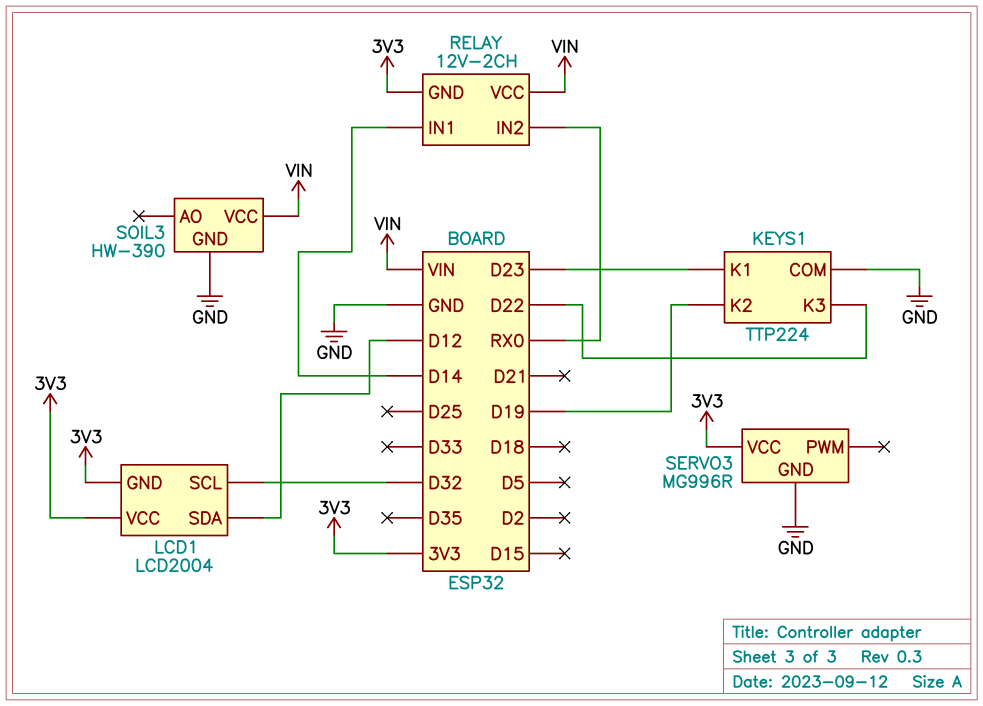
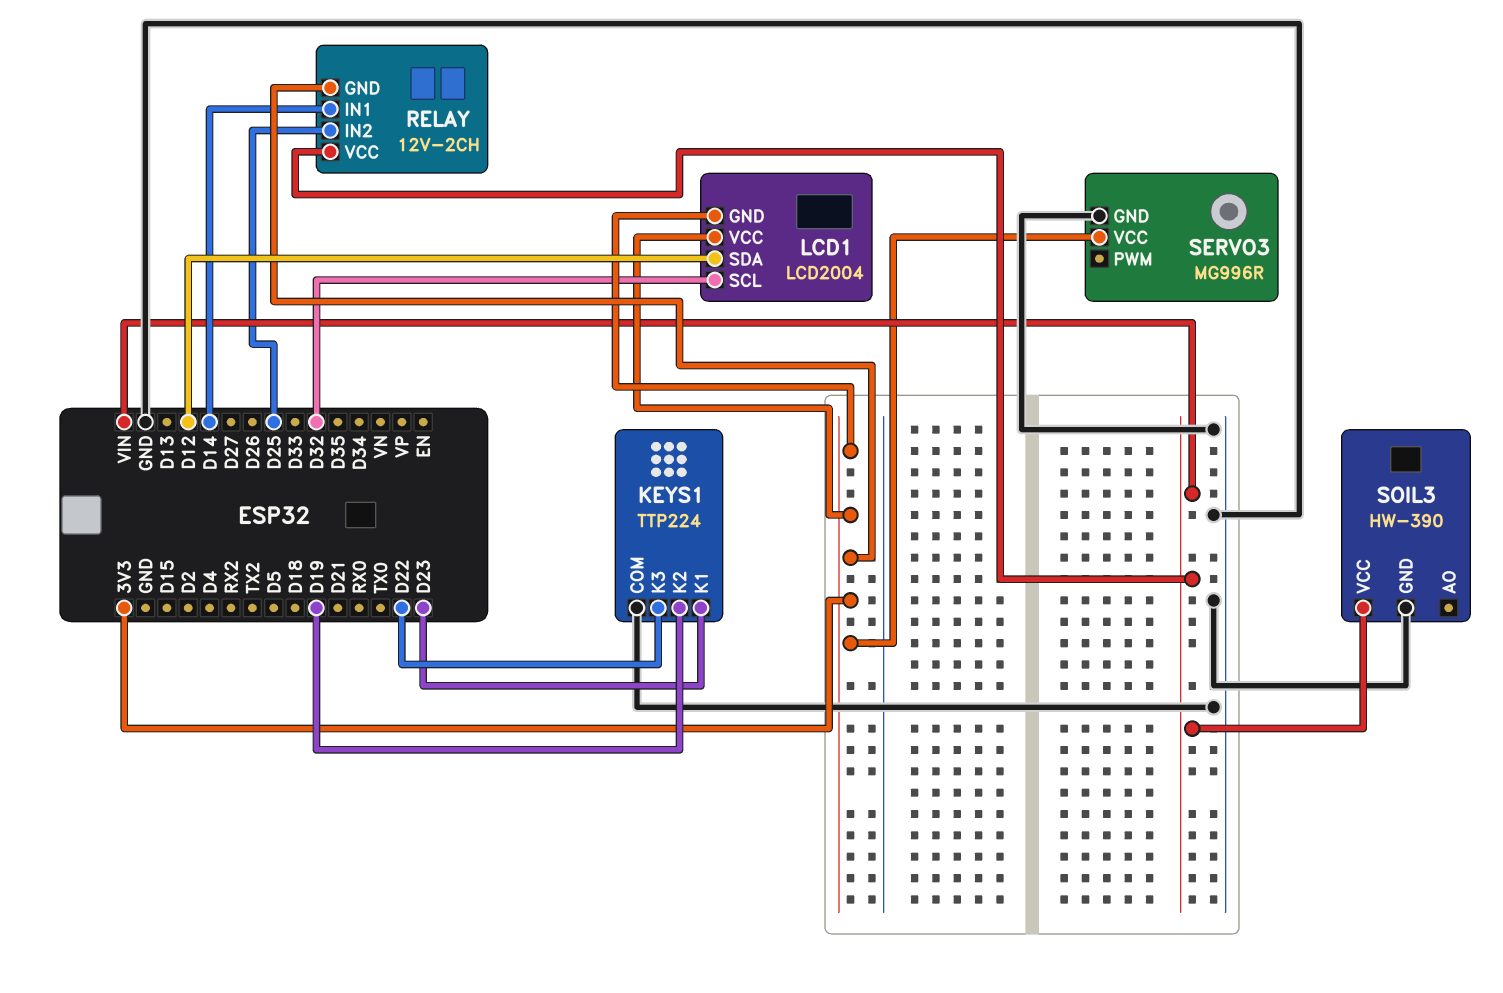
RELAY pin IN2: RX0 -> D25

